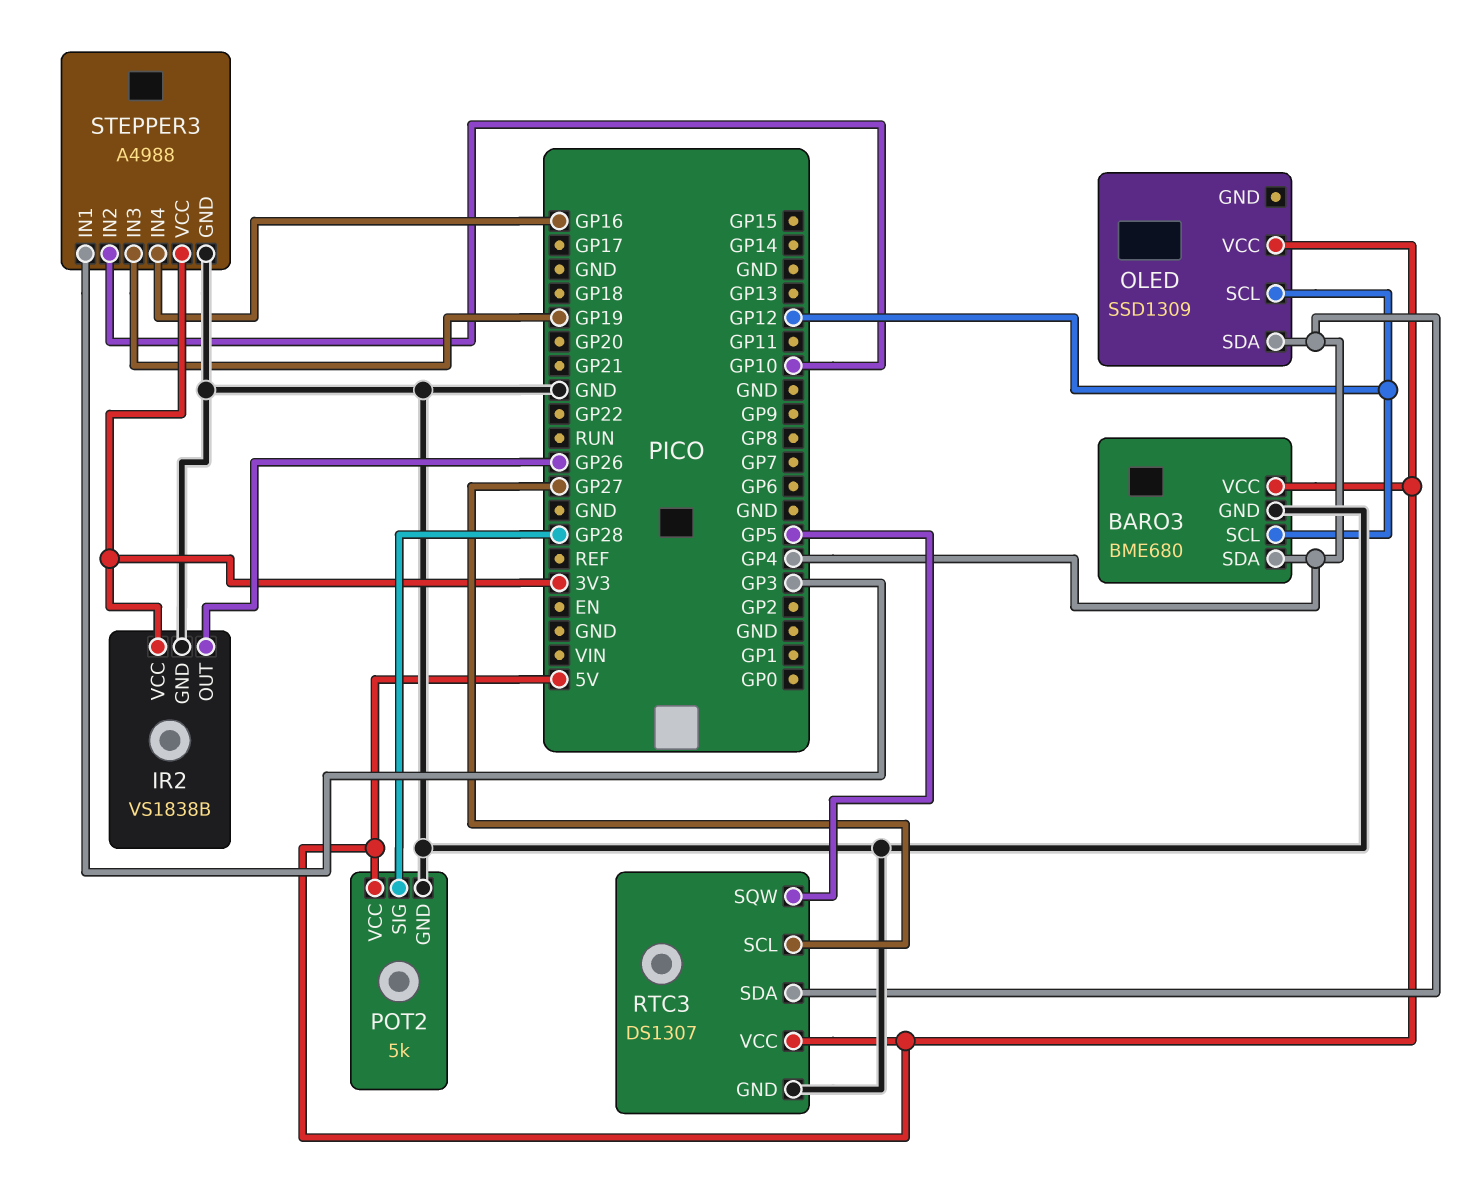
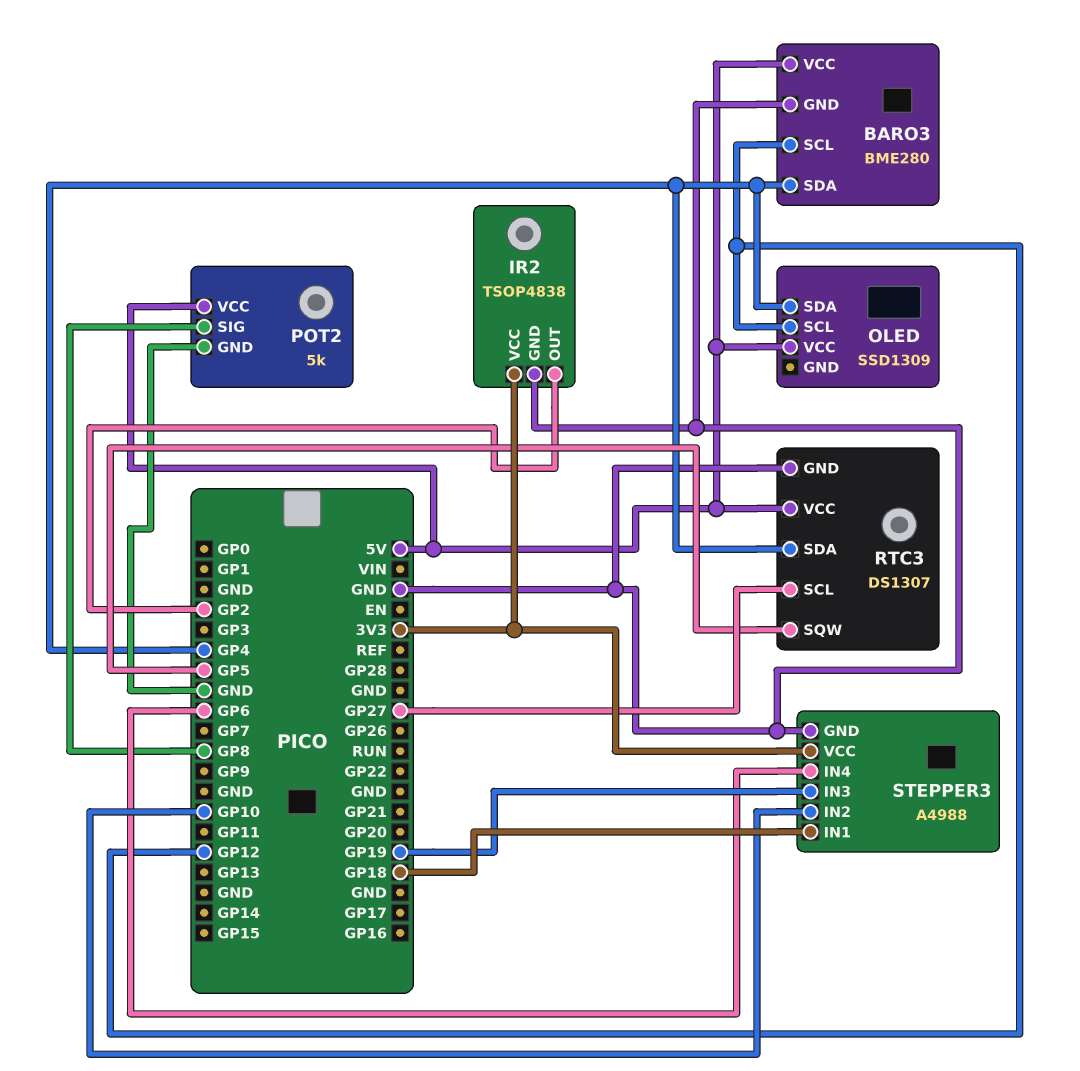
BARO3: BME680 -> BME280
IR2: VS1838B -> TSOP4838
IR2 pin OUT: GP26 -> GP2
POT2 pin SIG: GP28 -> GP8
STEPPER3 pin IN1: GP3 -> GP18
STEPPER3 pin IN4: GP16 -> GP6

